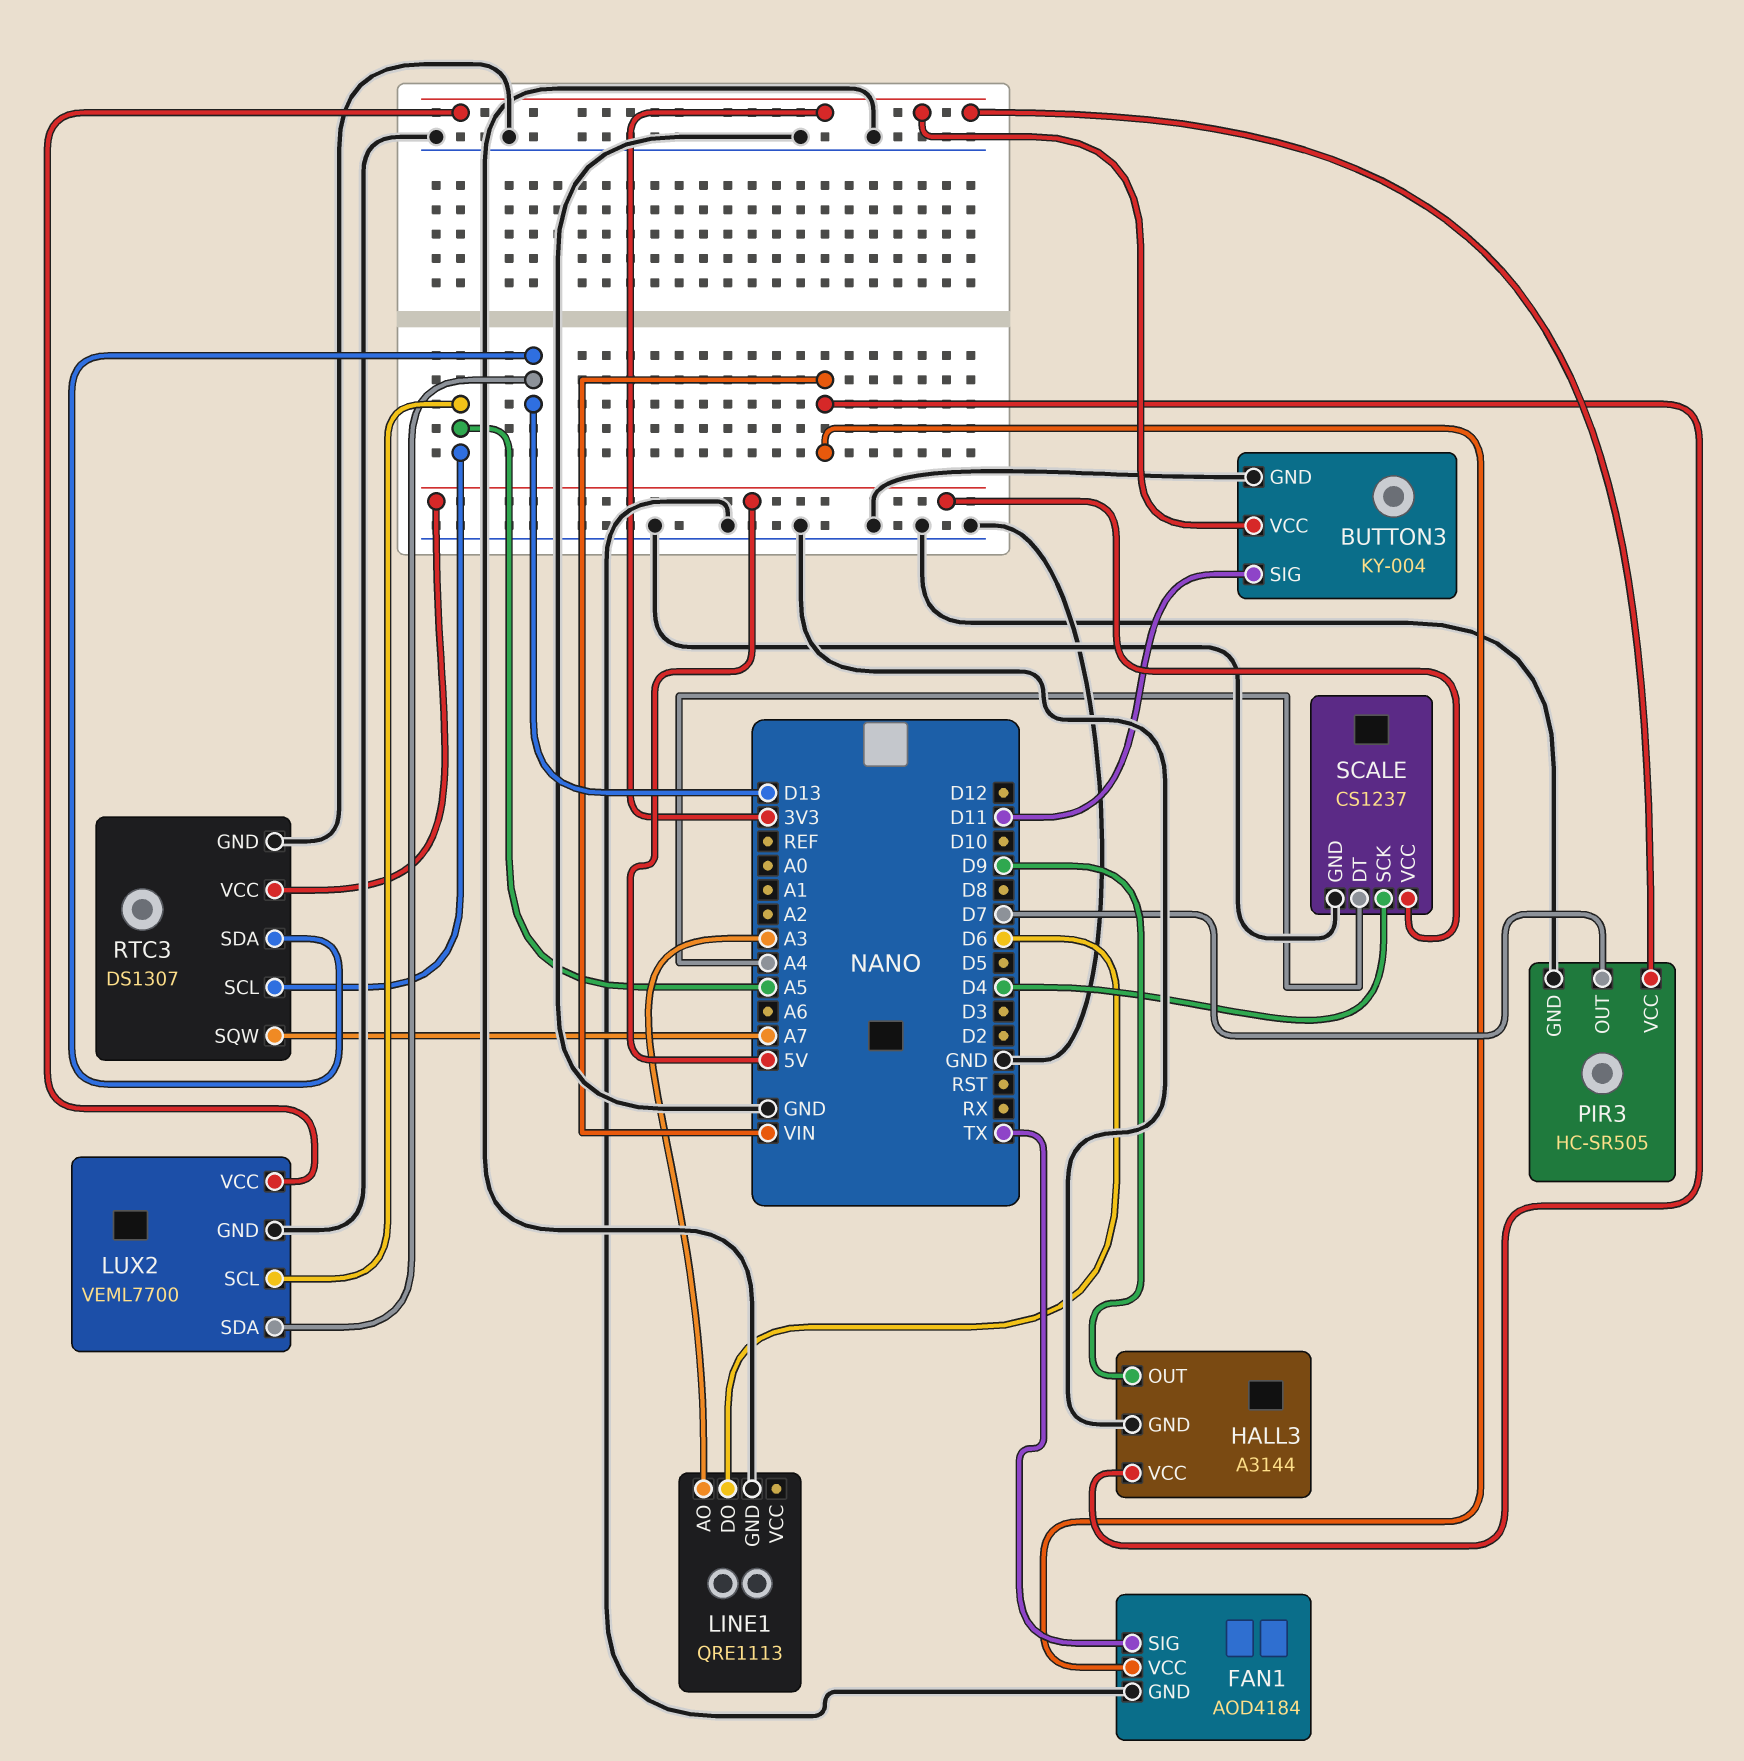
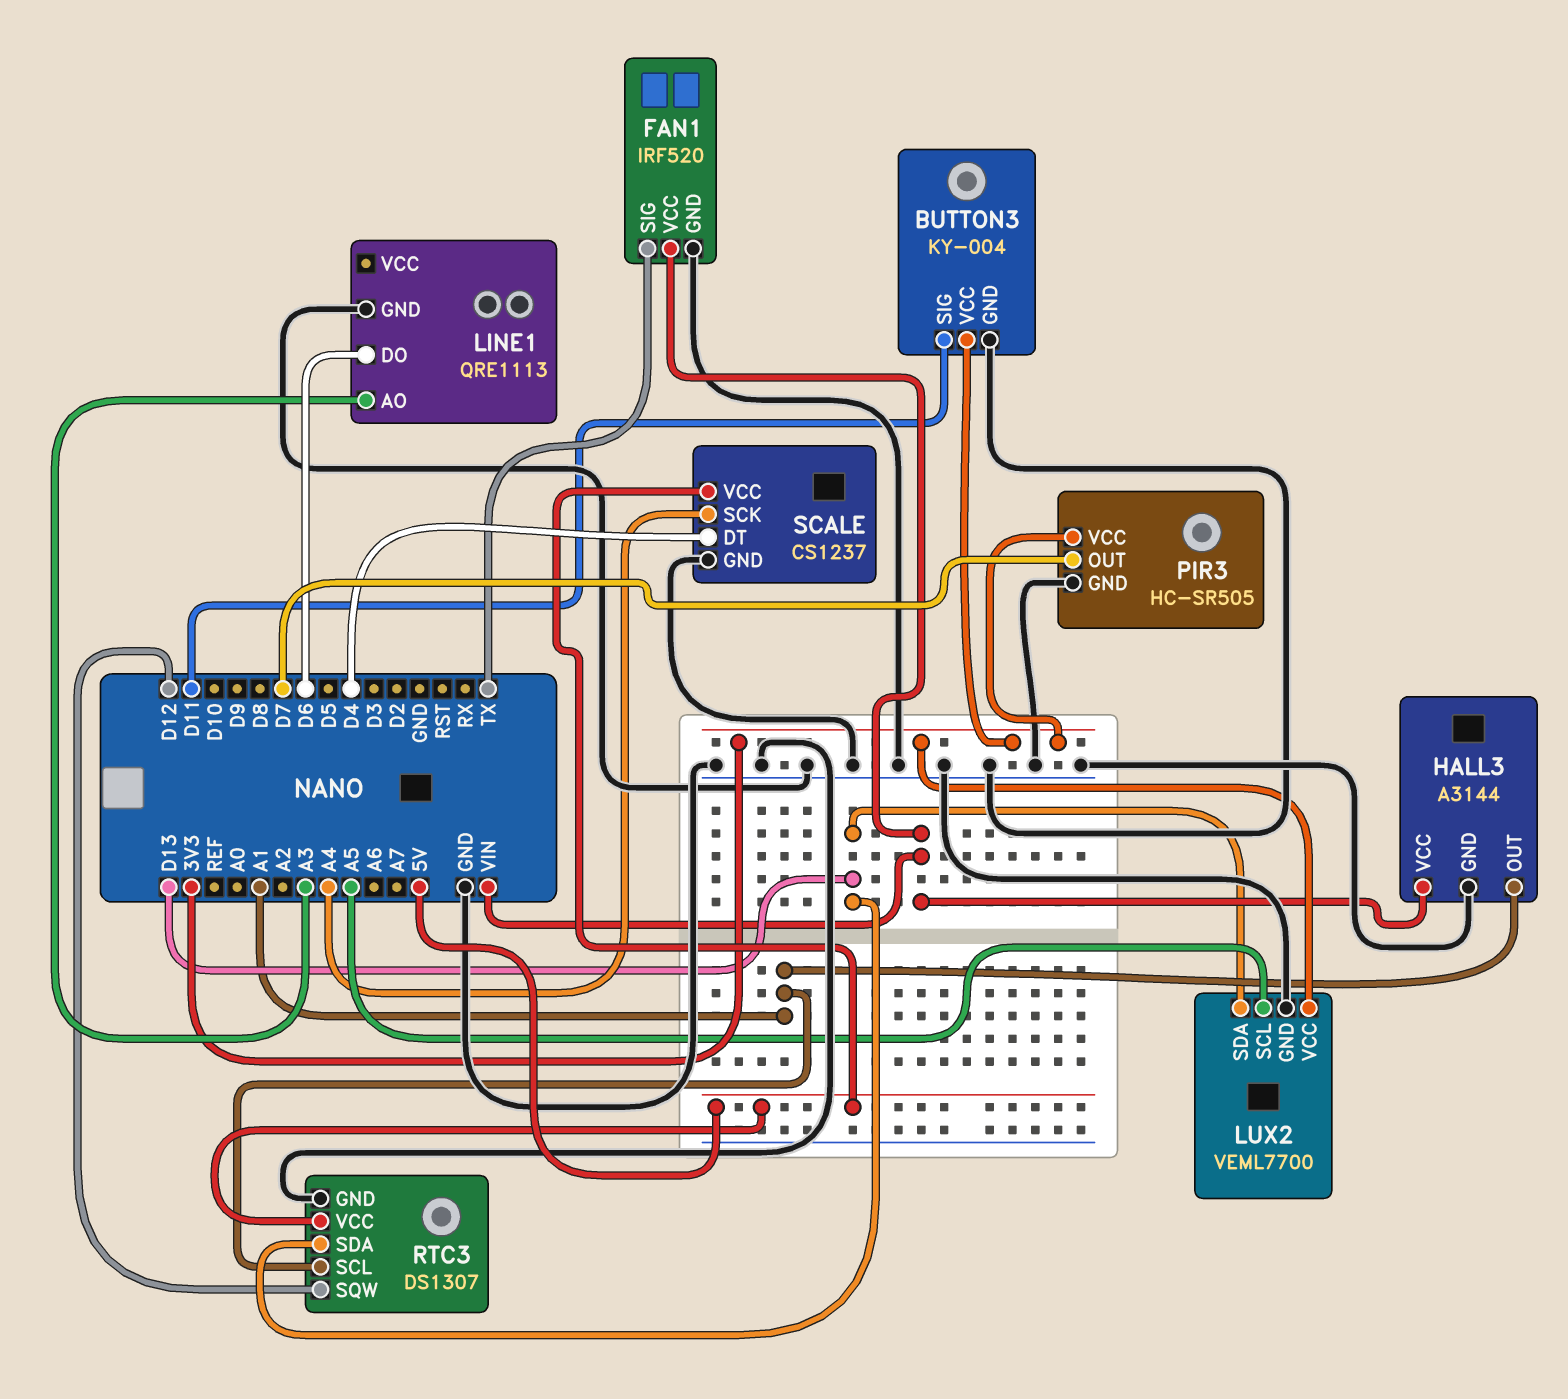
FAN1: AOD4184 -> IRF520
HALL3 pin OUT: D9 -> A1
RTC3 pin SCL: A5 -> A1
RTC3 pin SQW: A7 -> D12
SCALE pin DT: A4 -> D4
SCALE pin SCK: D4 -> A4

